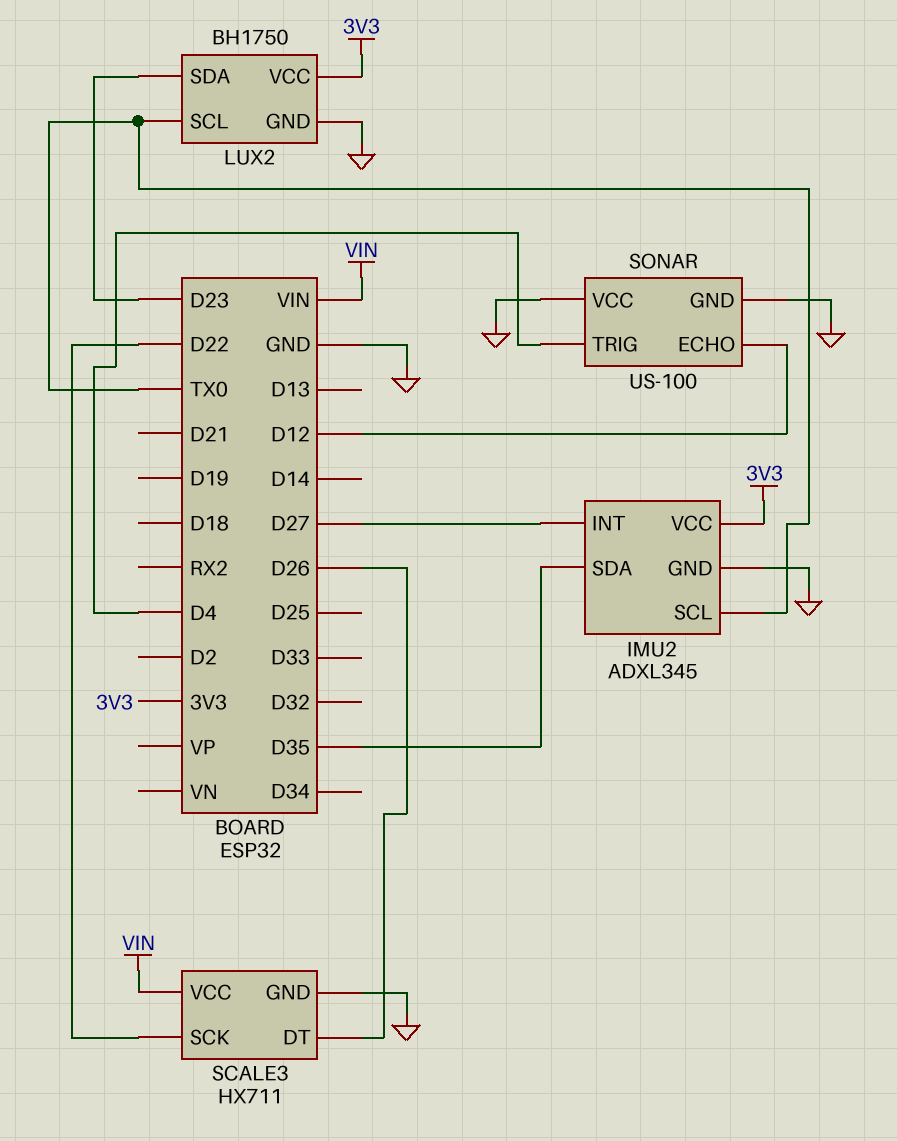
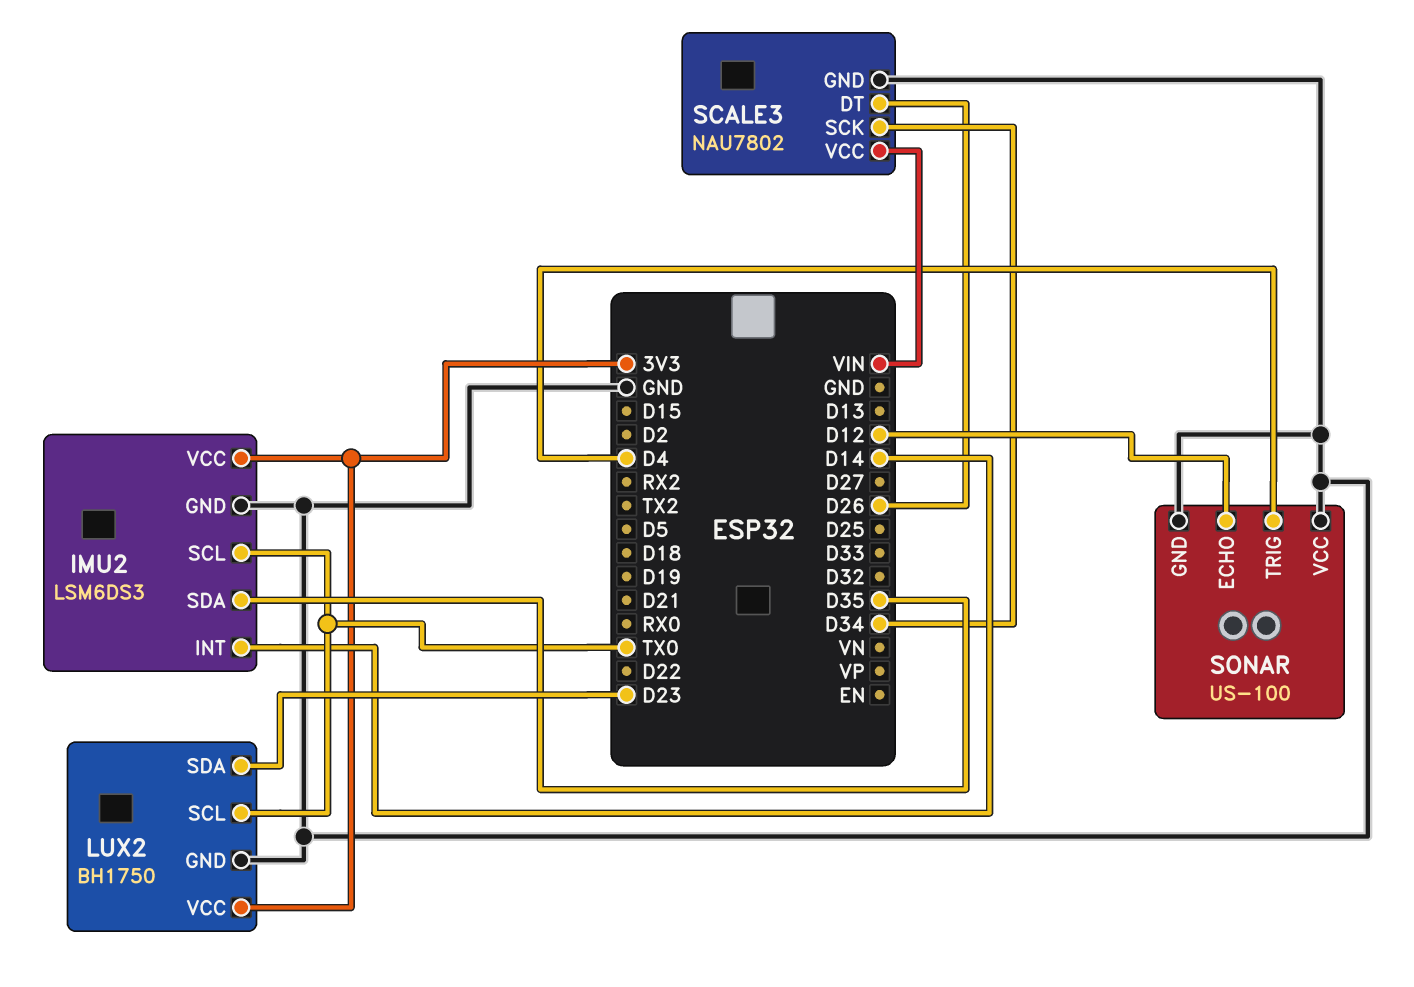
IMU2: ADXL345 -> LSM6DS3
IMU2 pin INT: D27 -> D14
SCALE3: HX711 -> NAU7802
SCALE3 pin SCK: D22 -> D34

